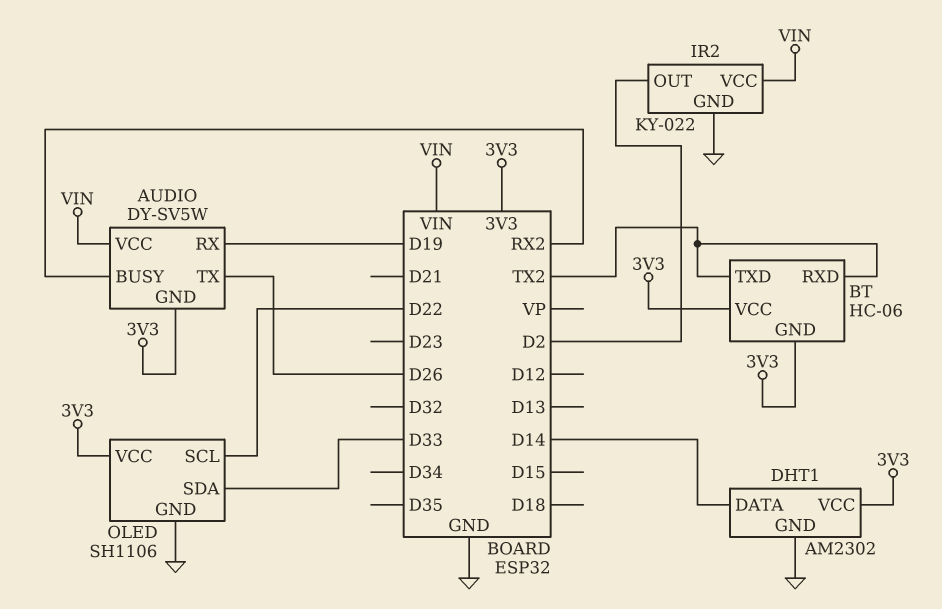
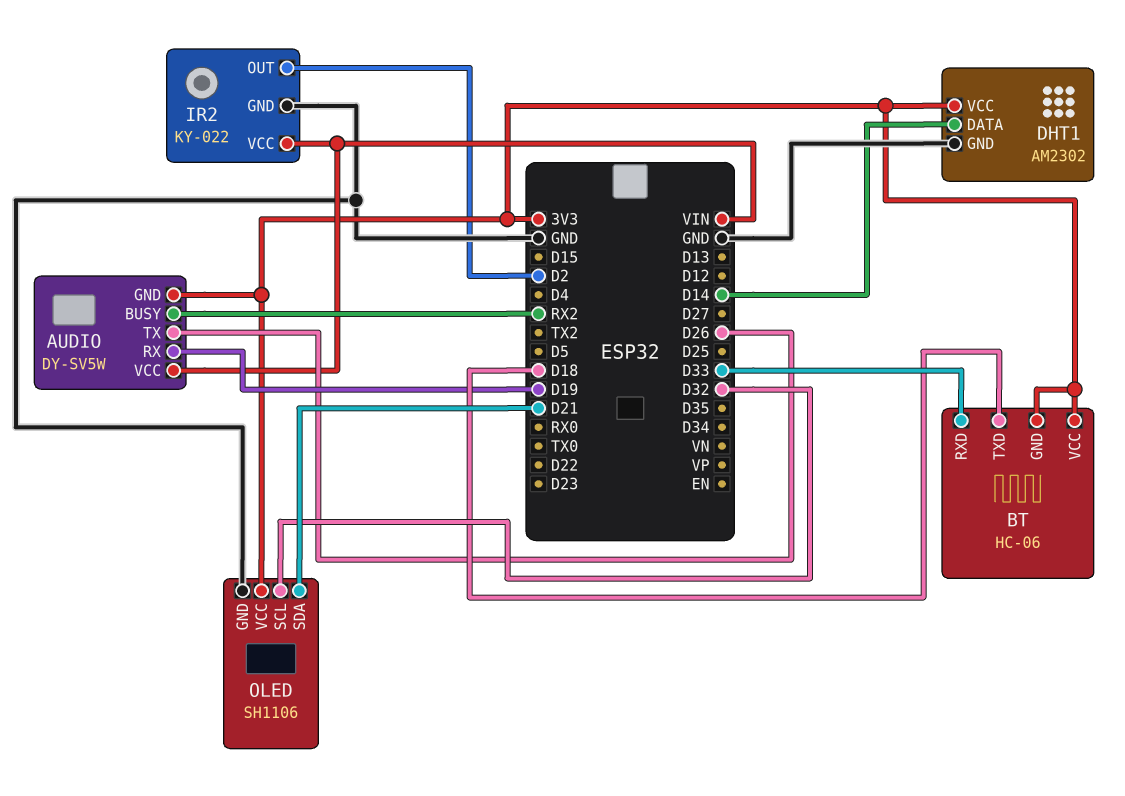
BT pin RXD: TX2 -> D33
BT pin TXD: TX2 -> D18
OLED pin SCL: D22 -> D32
OLED pin SDA: D33 -> D21

